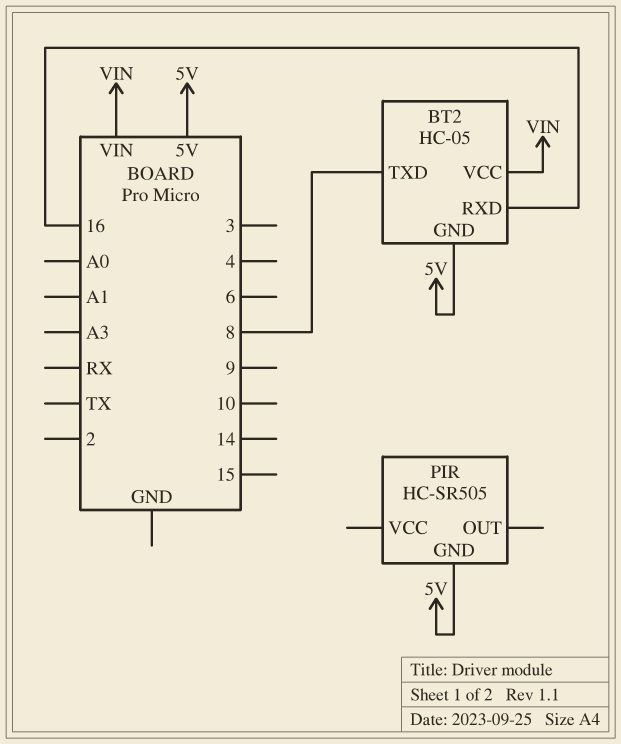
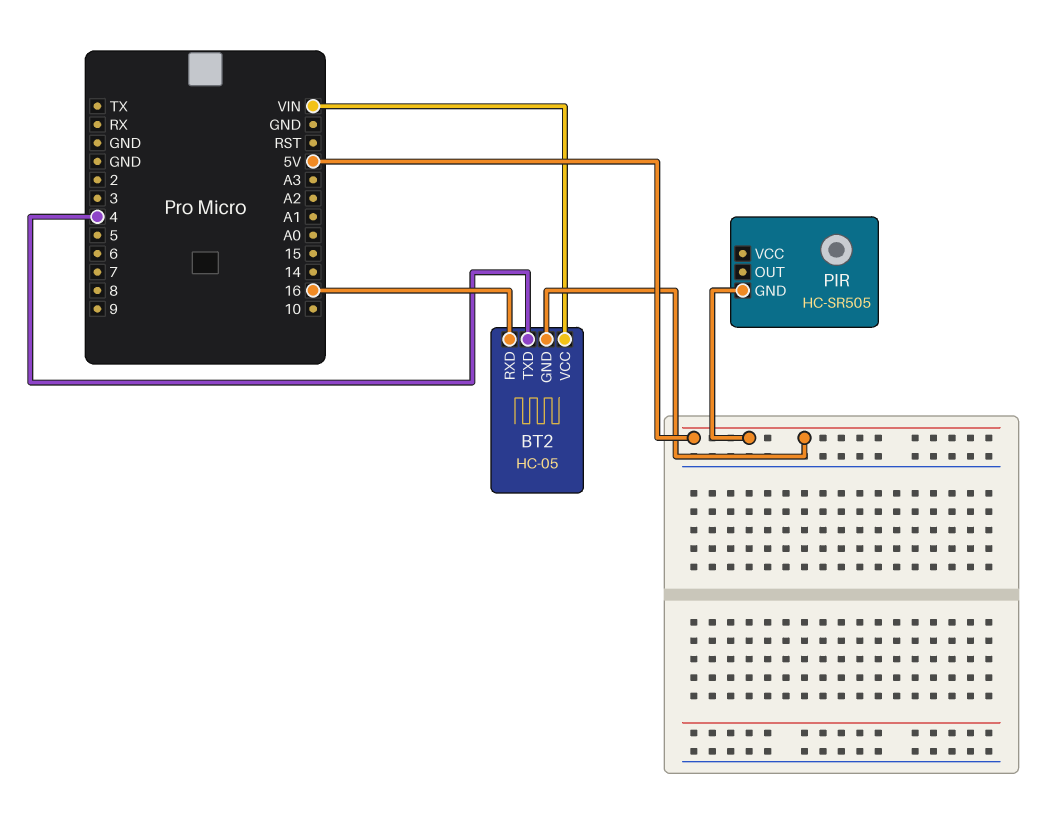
BT2 pin TXD: 8 -> 4

